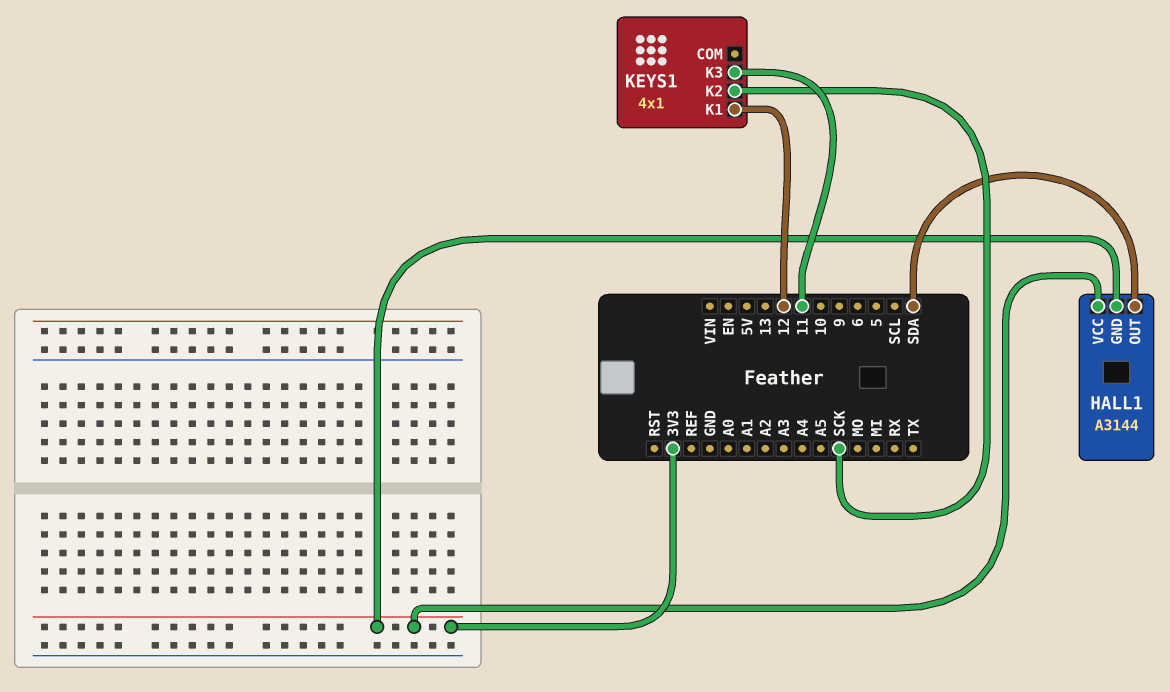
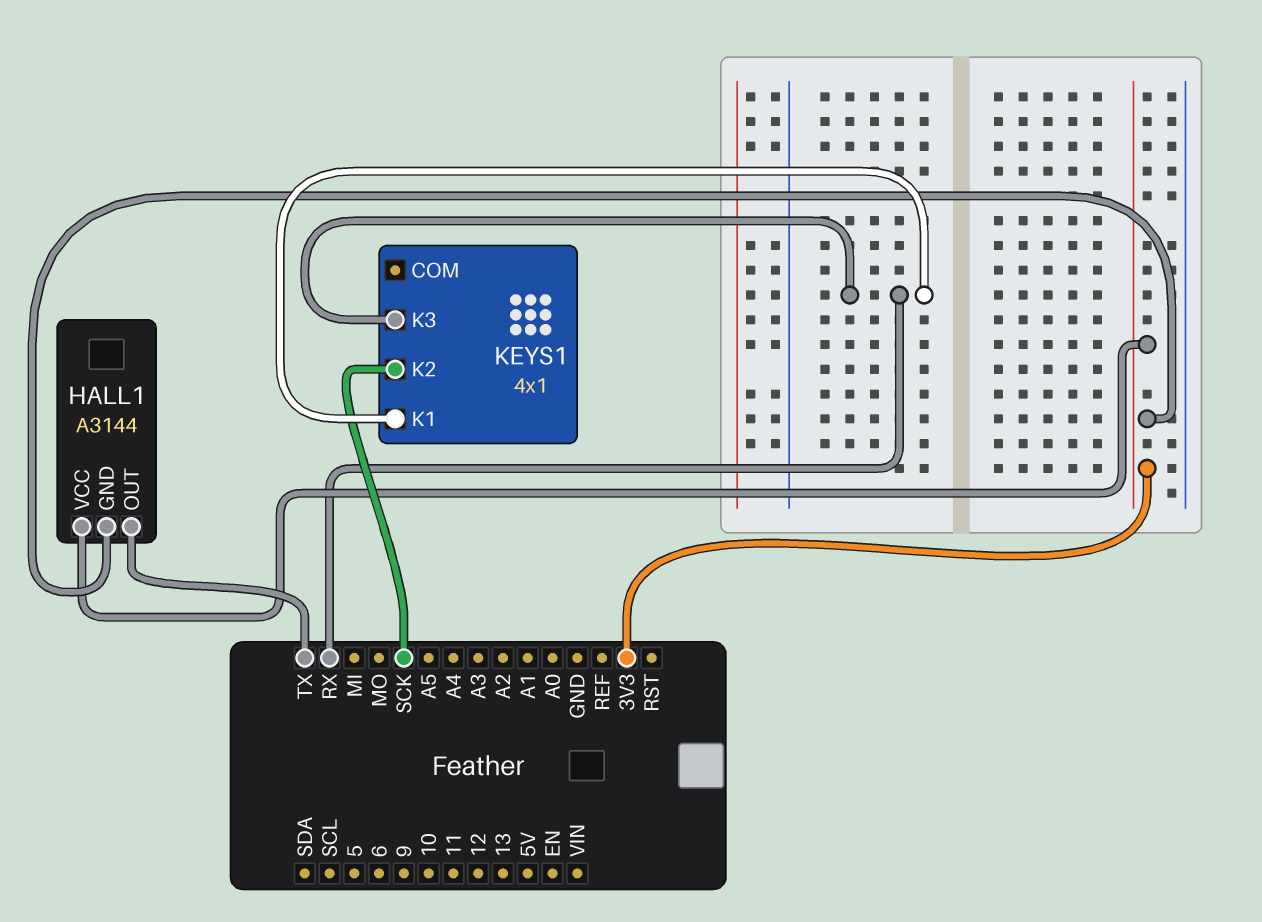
HALL1 pin OUT: SDA -> TX
KEYS1 pin K1: 12 -> RX
KEYS1 pin K3: 11 -> RX

